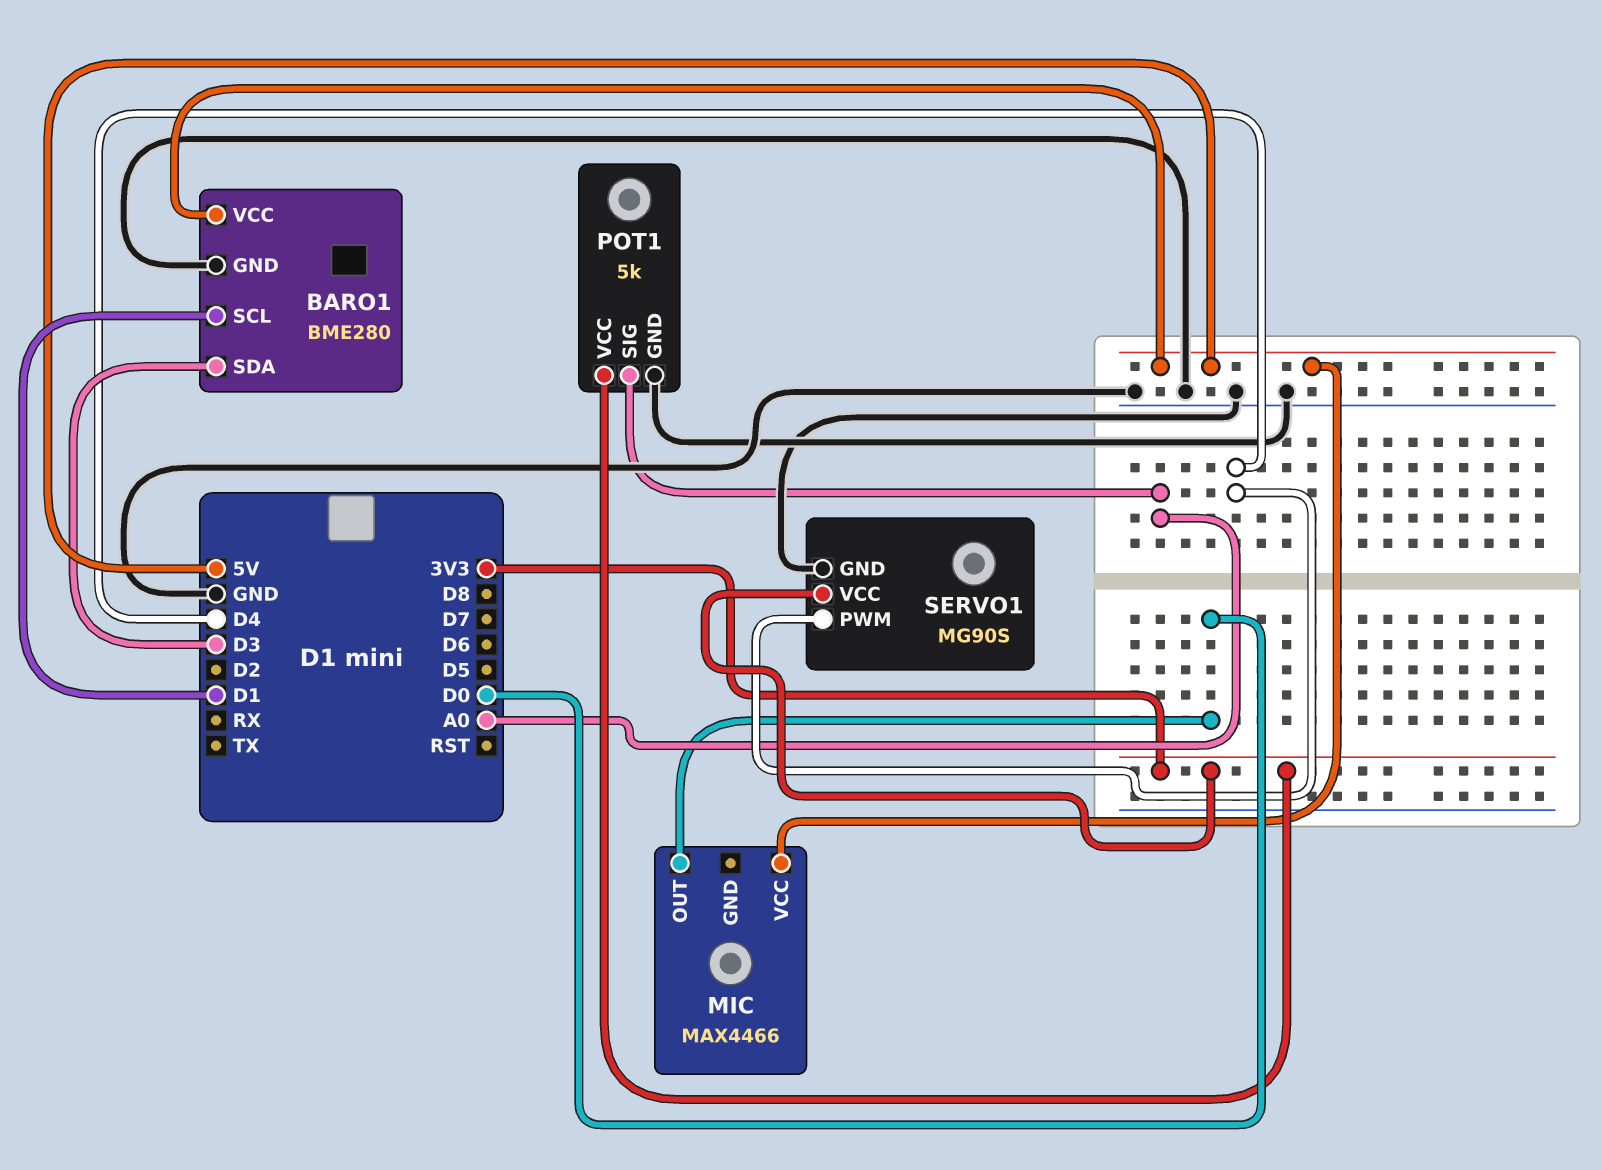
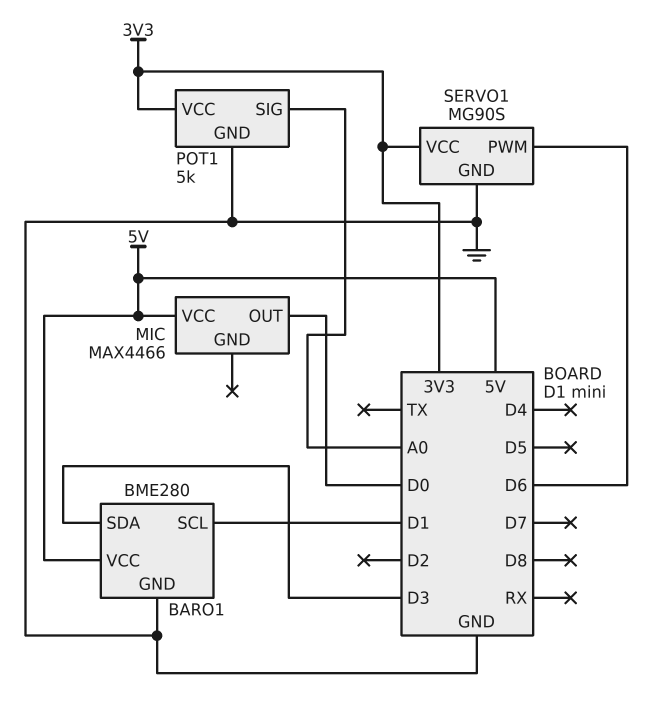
SERVO1 pin PWM: D4 -> D6

